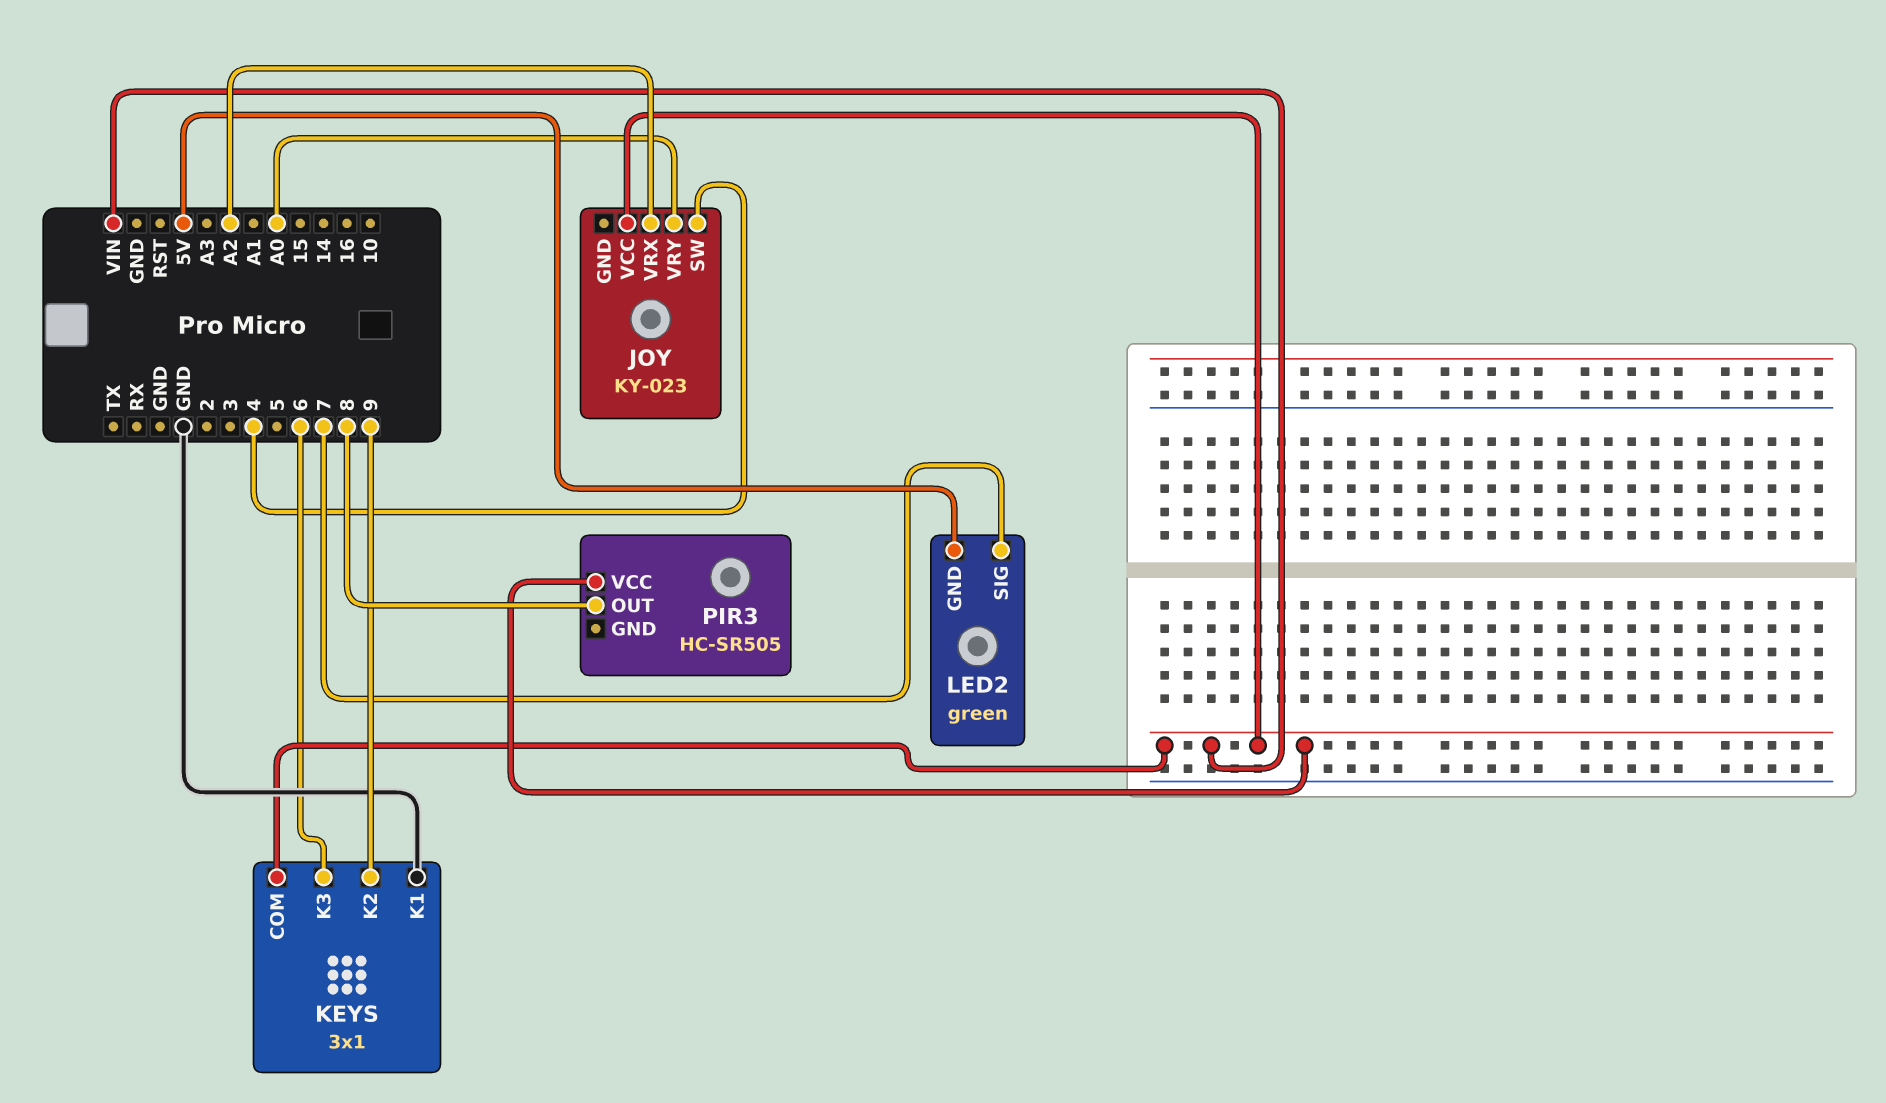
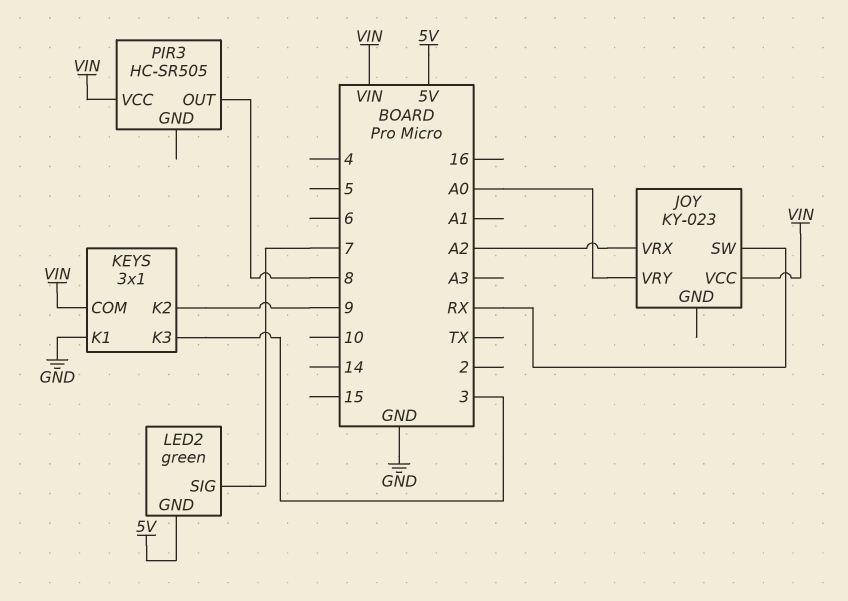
JOY pin SW: 4 -> RX
KEYS pin K3: 6 -> 3

